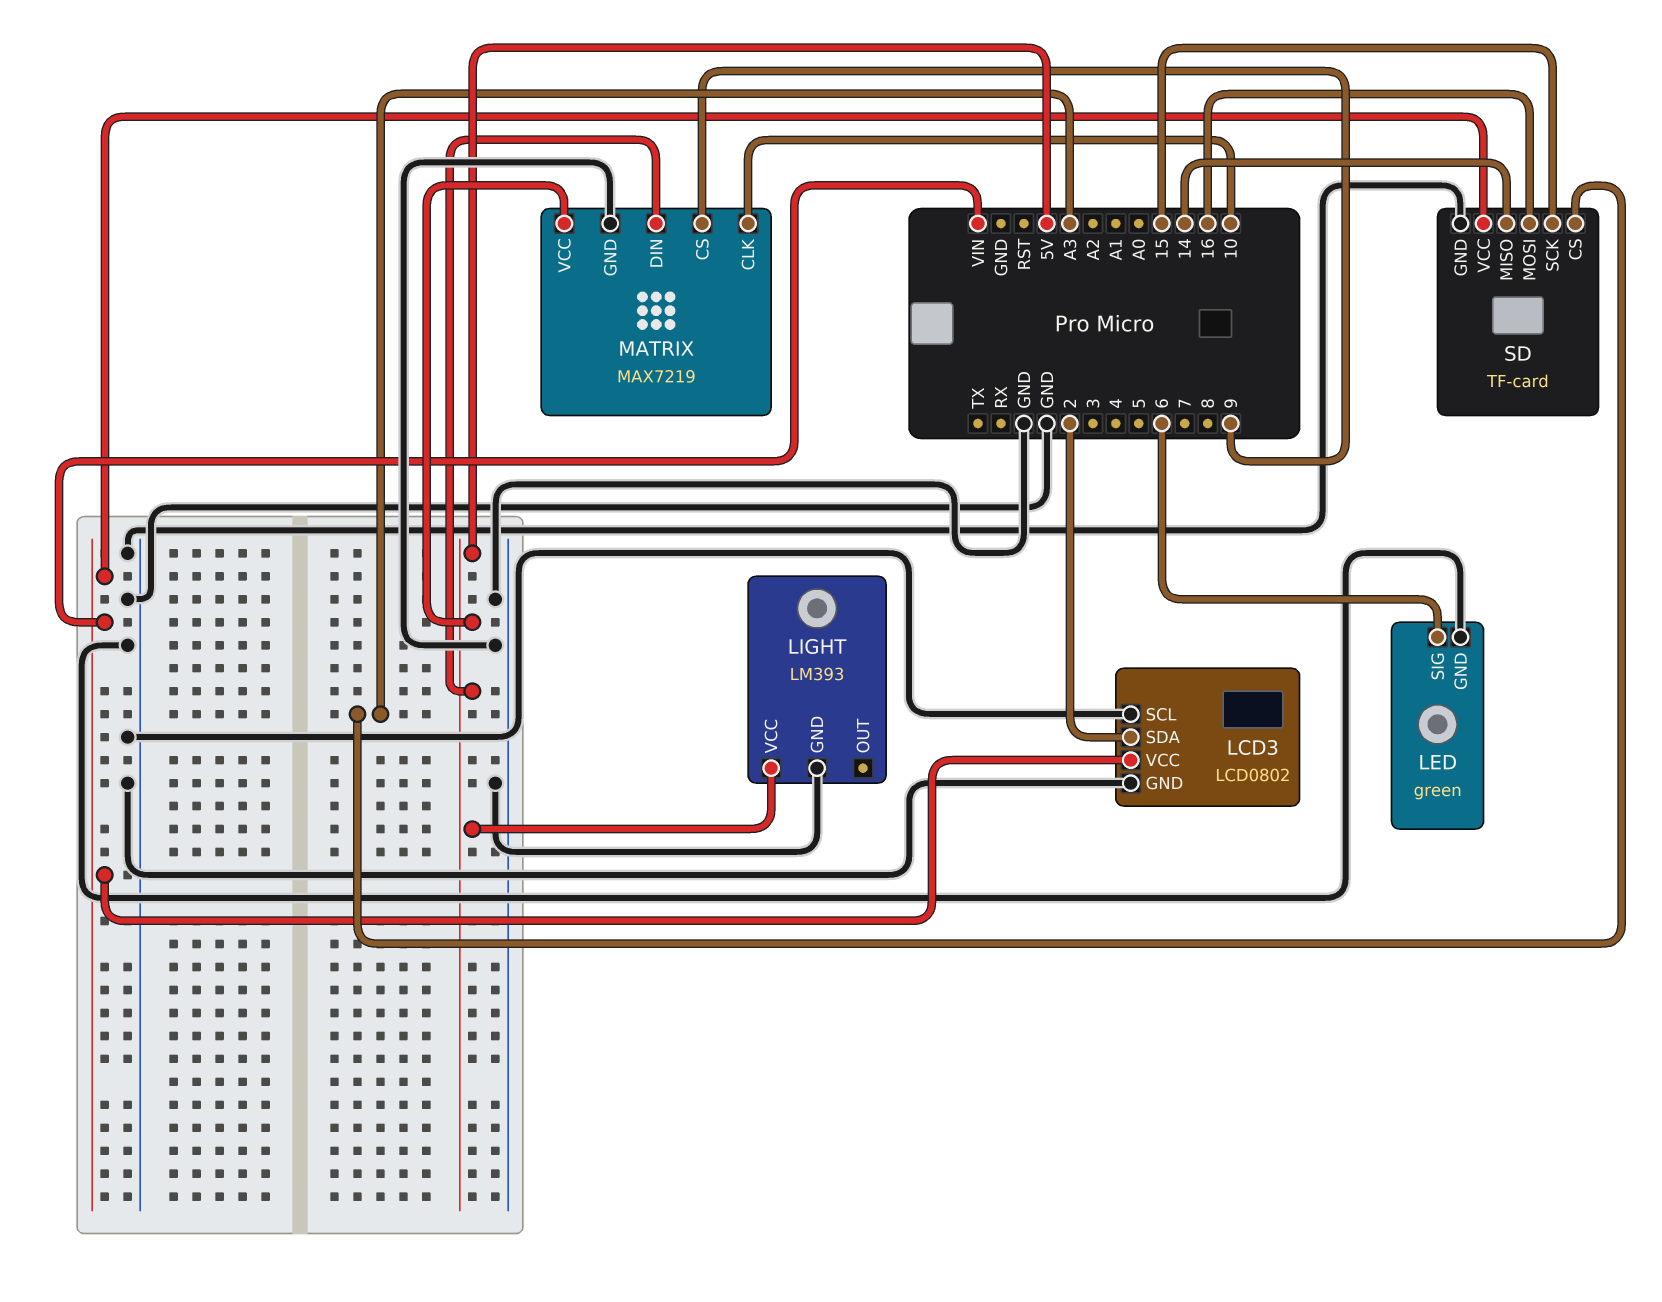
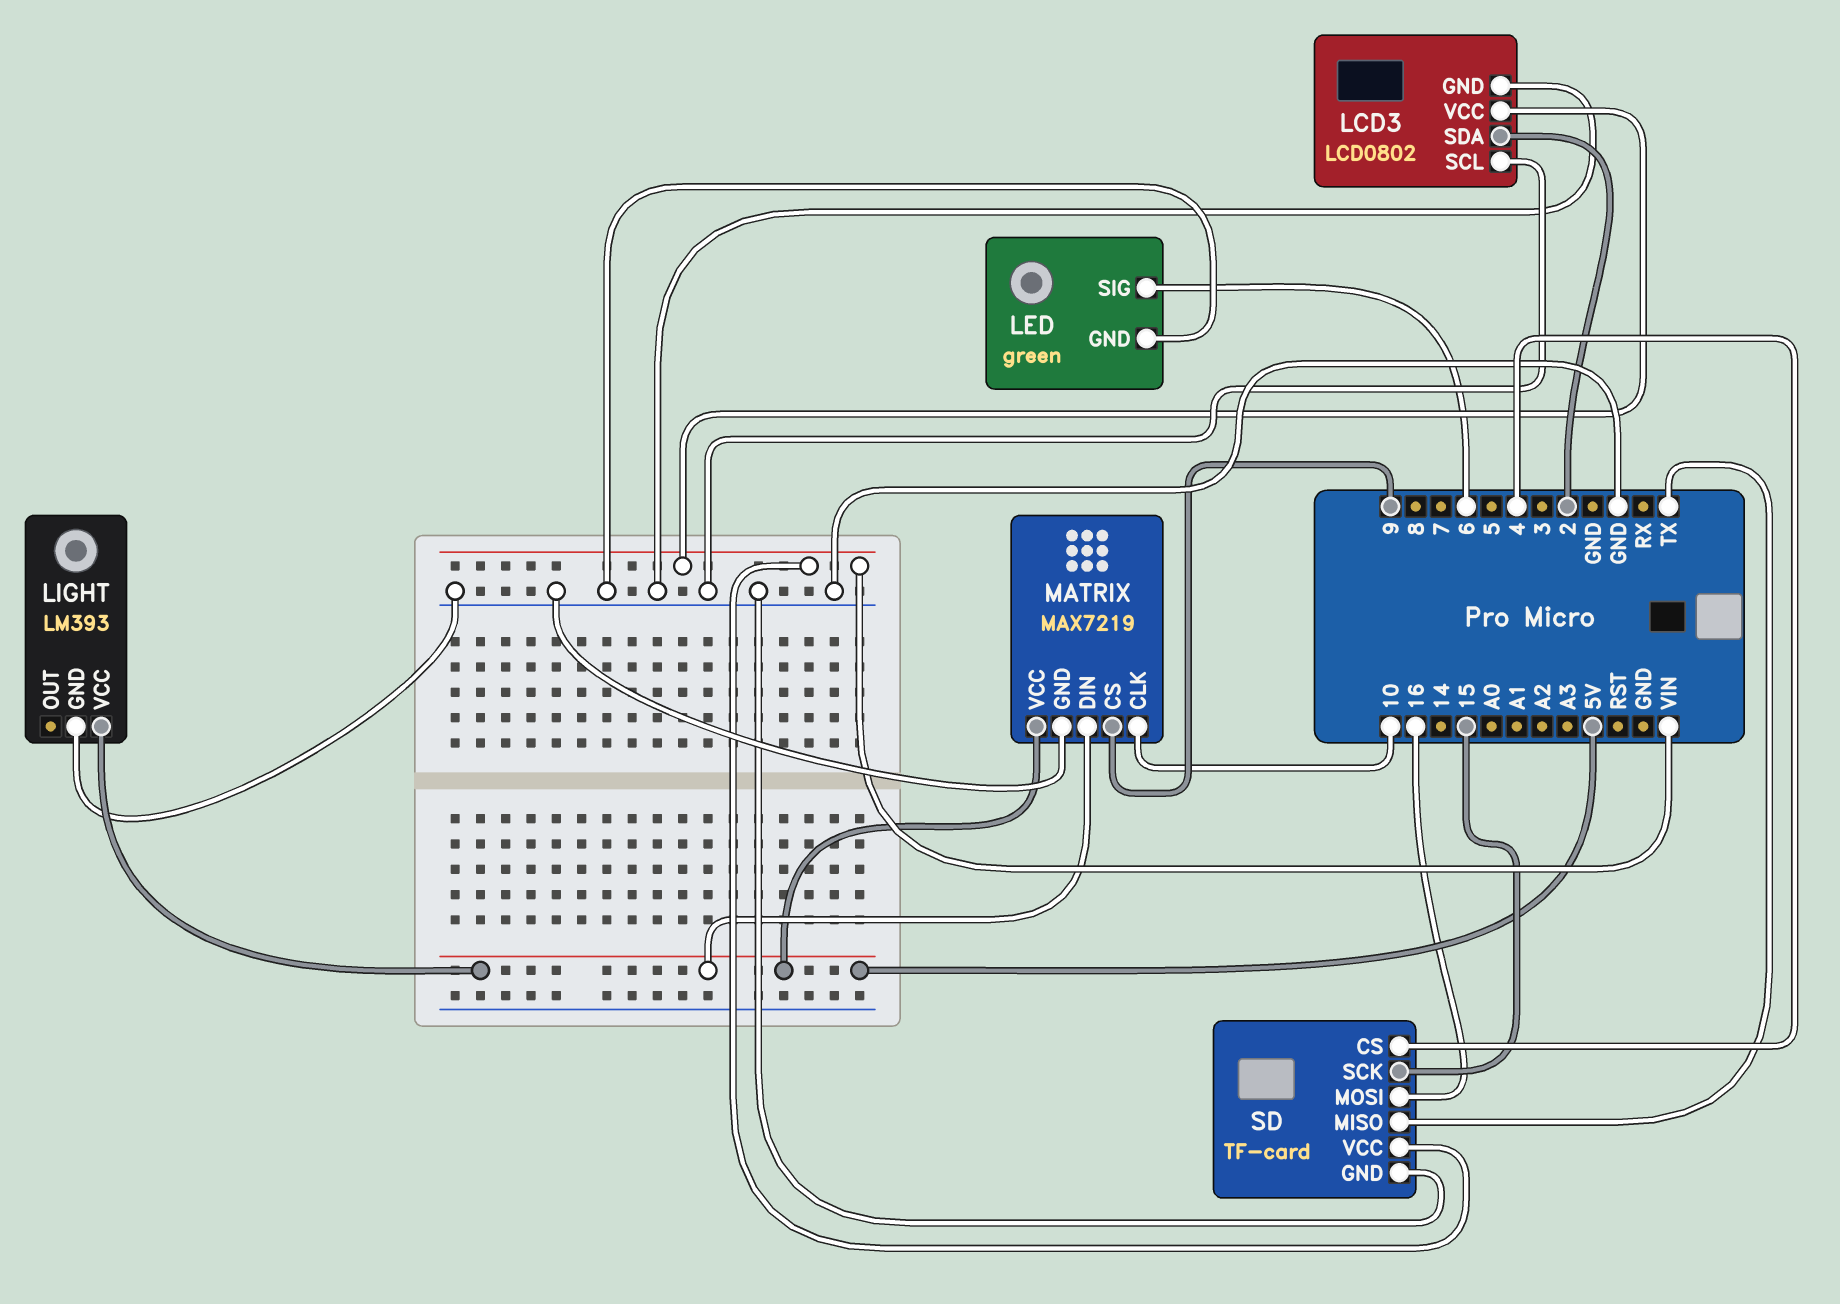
SD pin CS: A3 -> 4
SD pin MISO: 14 -> TX

